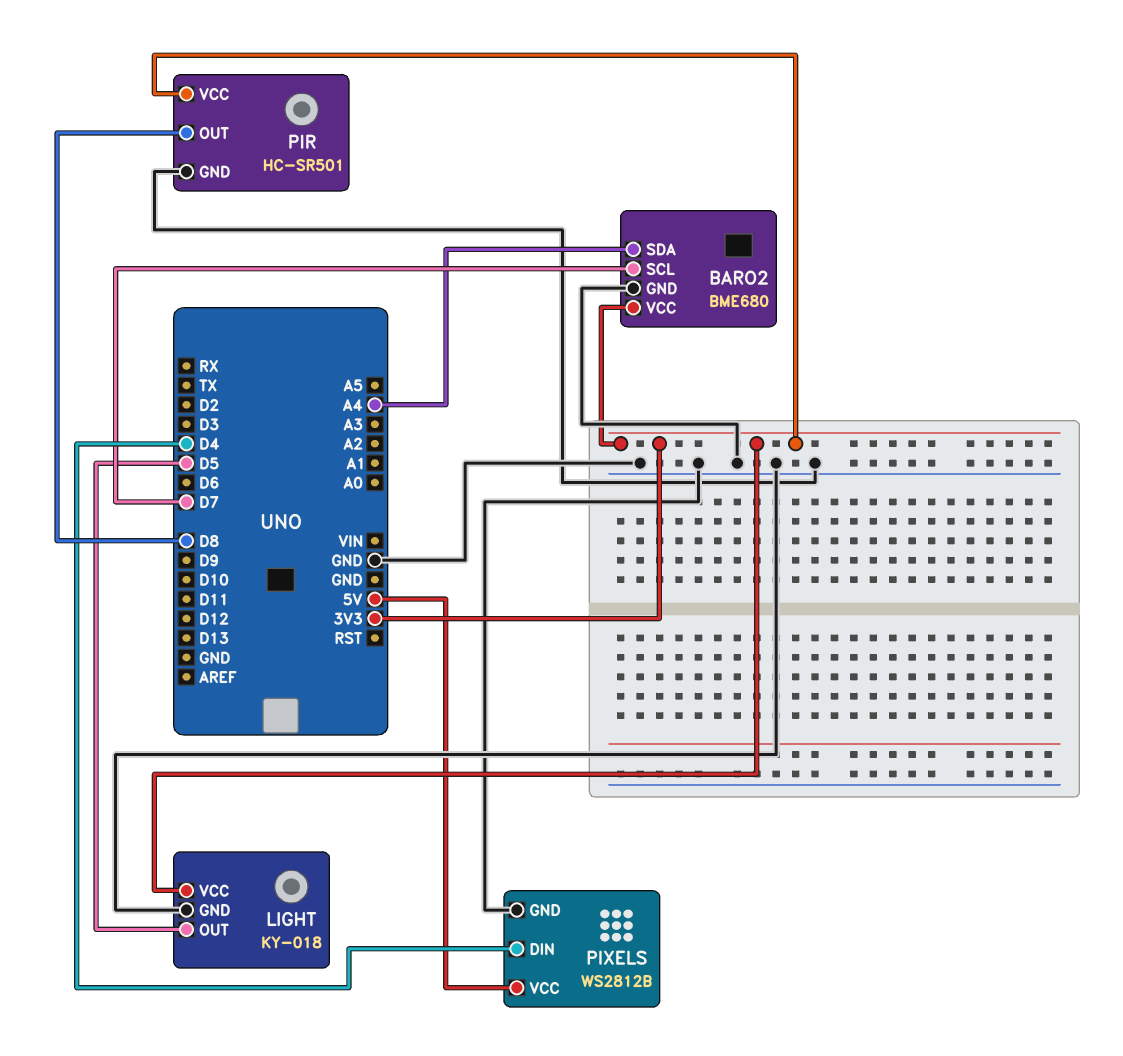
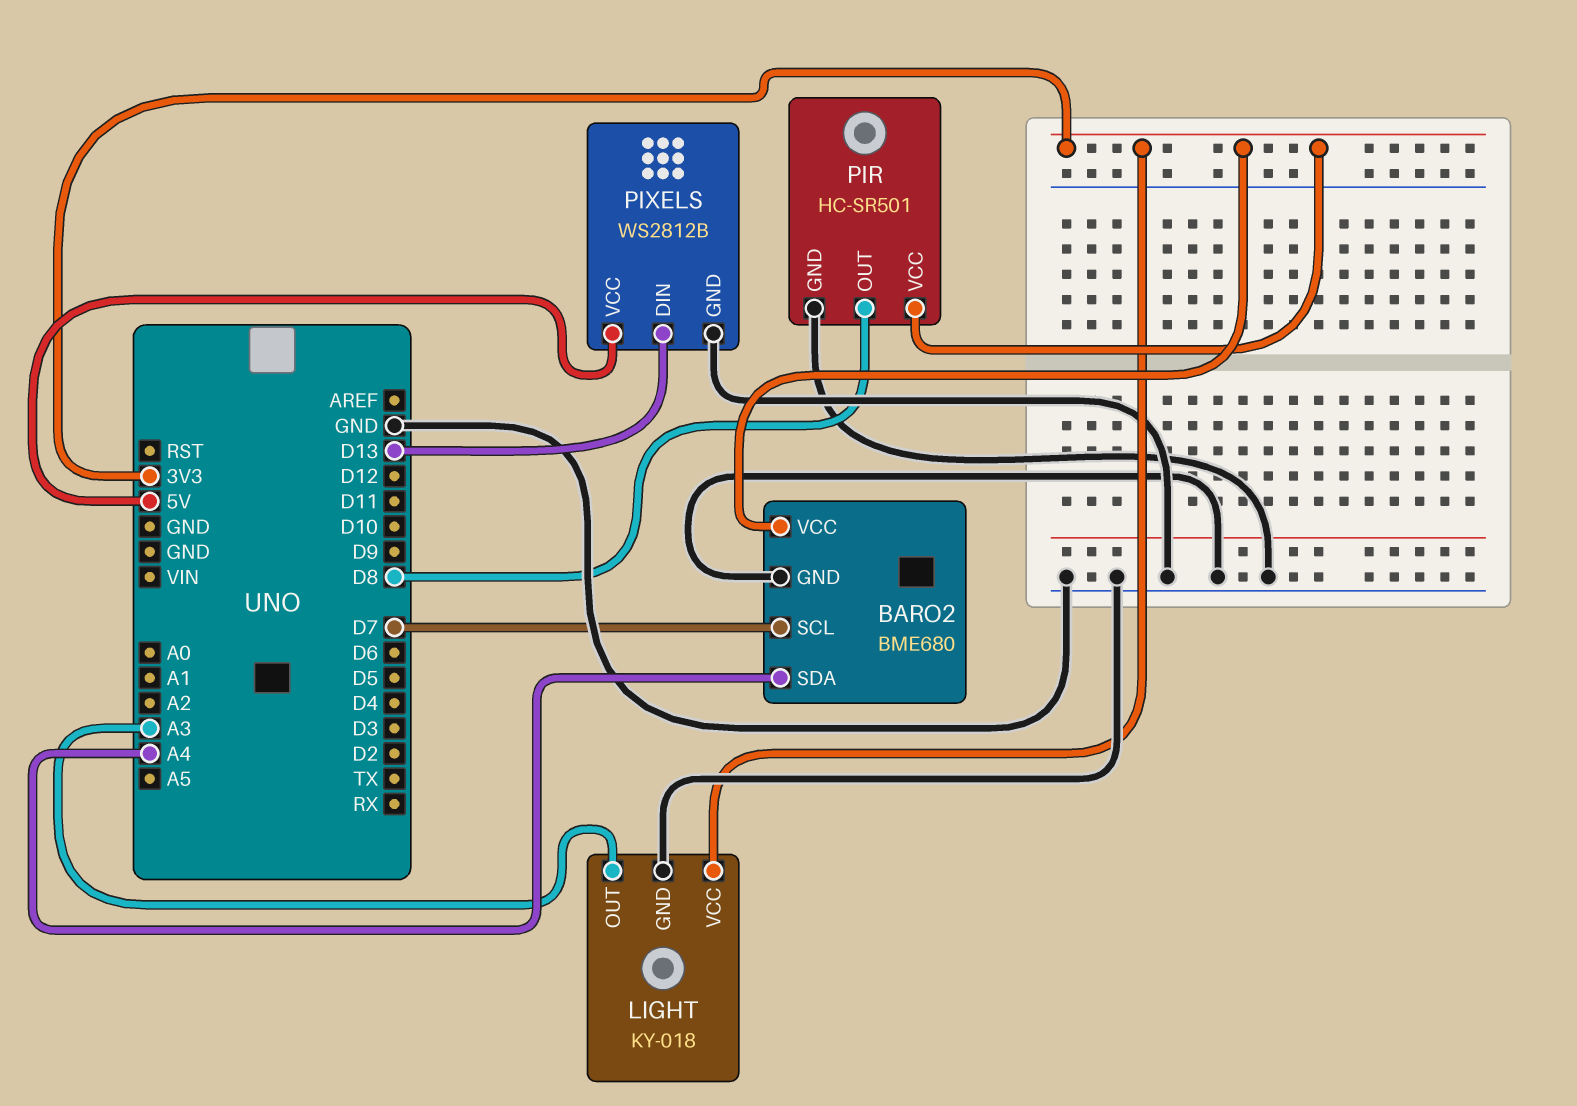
LIGHT pin OUT: D5 -> A3
PIXELS pin DIN: D4 -> D13

